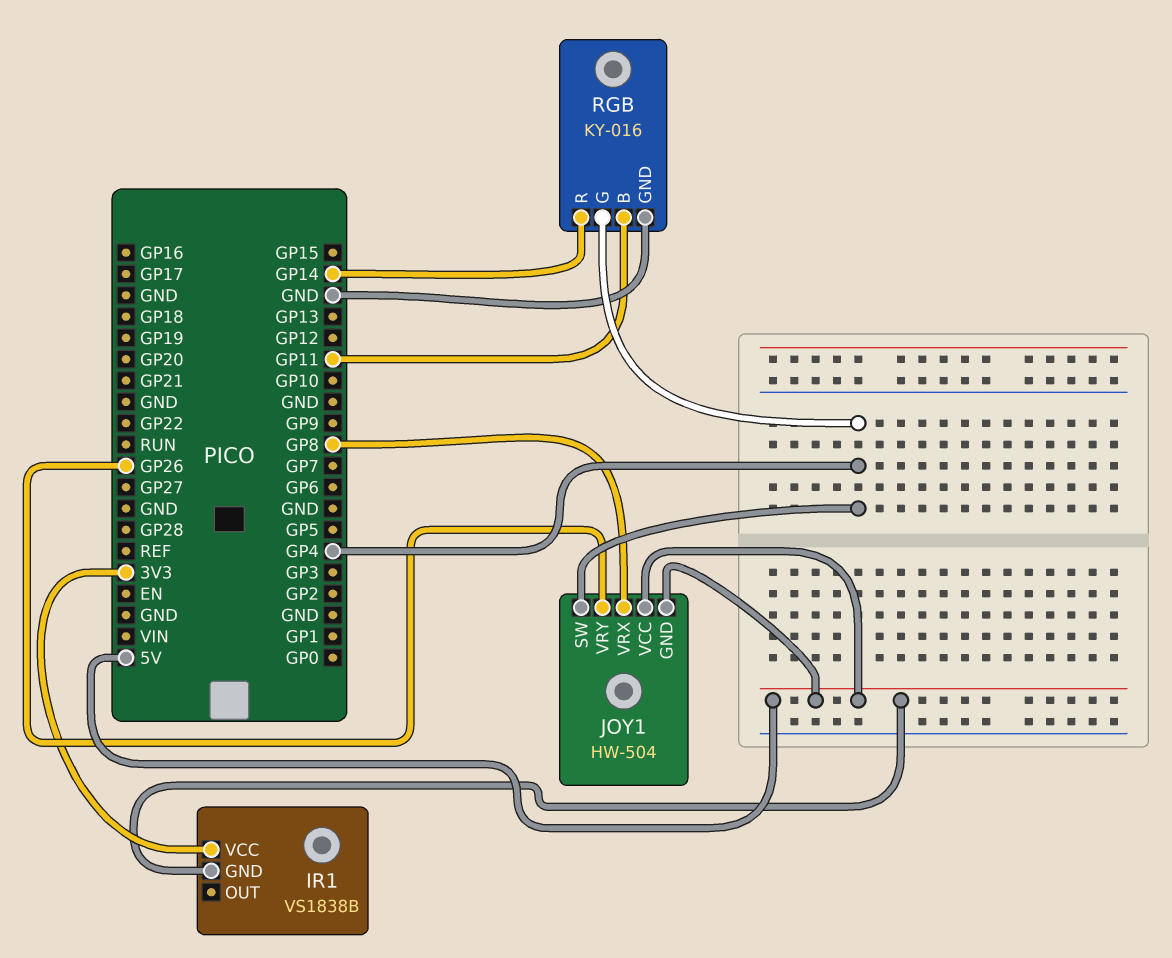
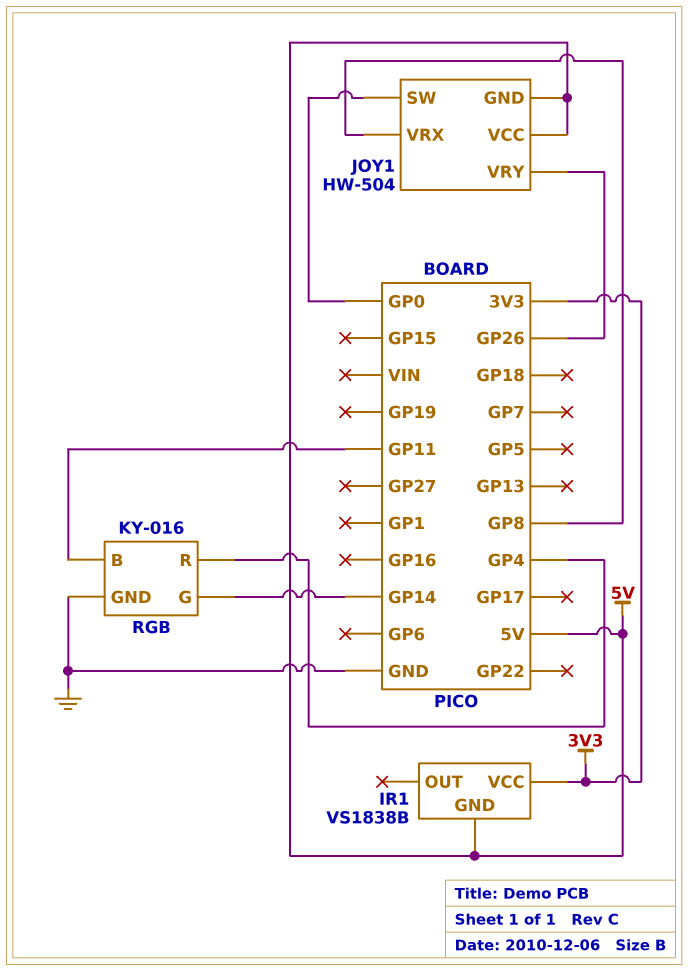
JOY1 pin SW: GP4 -> GP0
RGB pin G: GP4 -> GP14
RGB pin R: GP14 -> GP4

